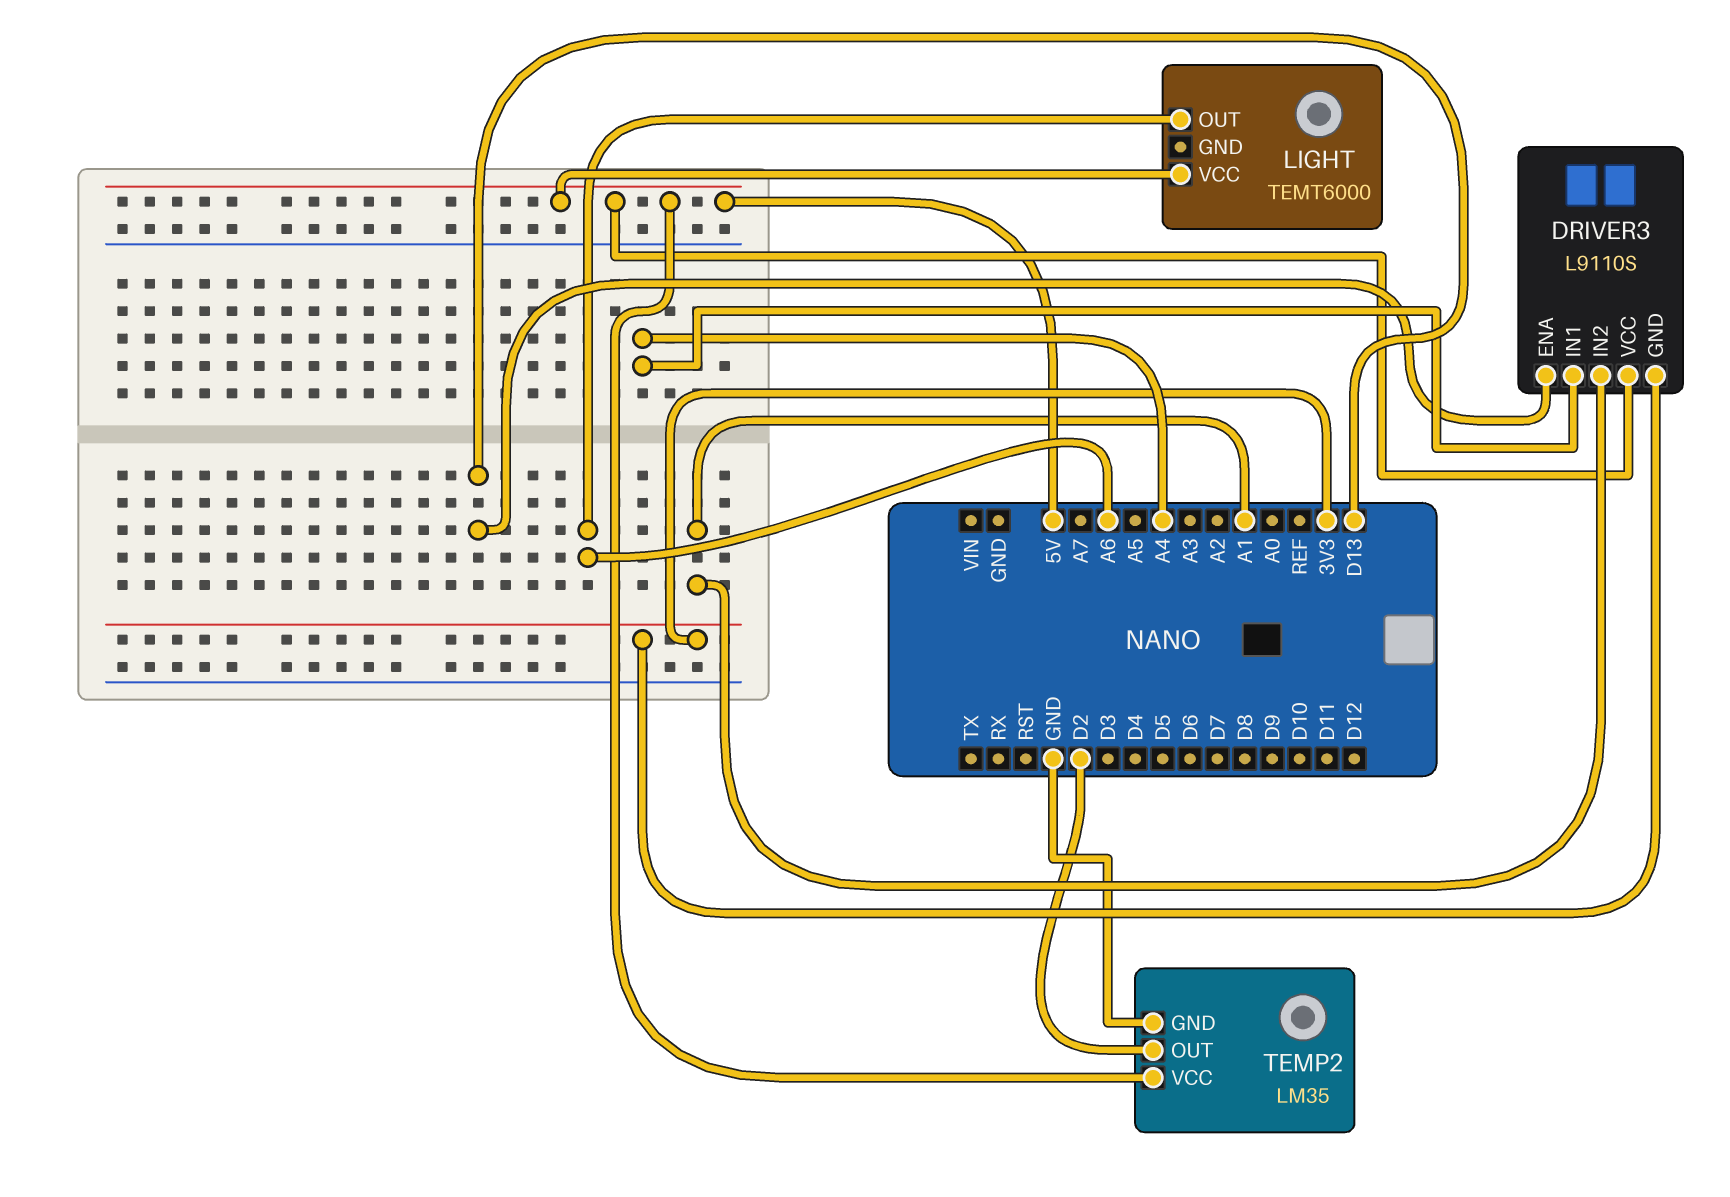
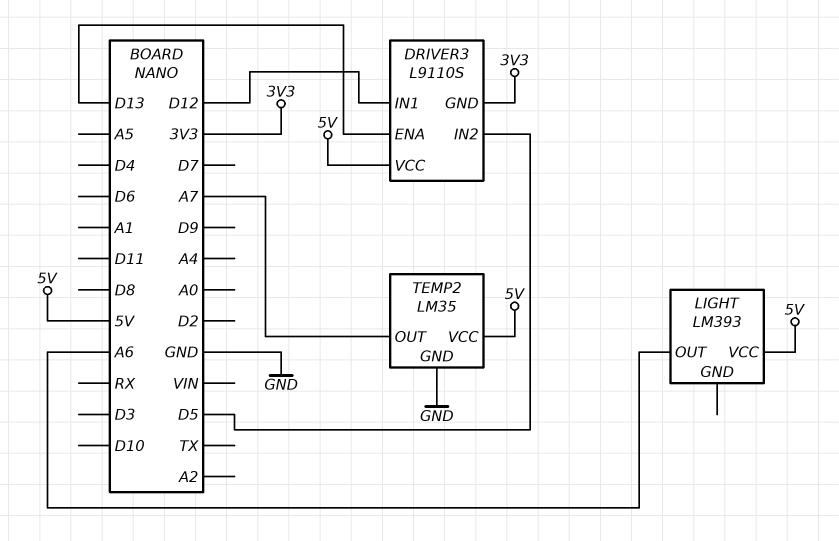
DRIVER3 pin IN1: A4 -> D12
DRIVER3 pin IN2: A1 -> D5
LIGHT: TEMT6000 -> LM393
TEMP2 pin OUT: D2 -> A7

